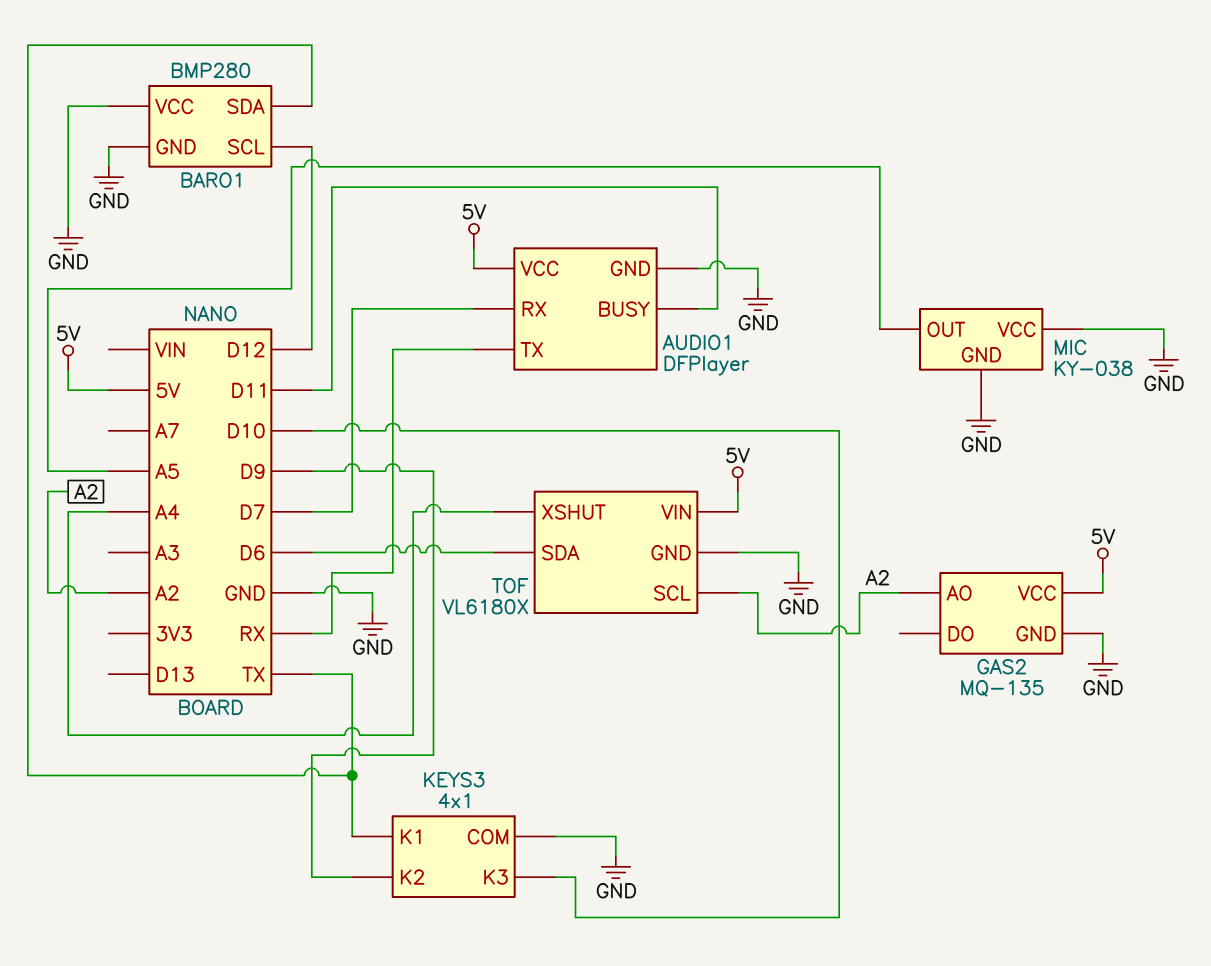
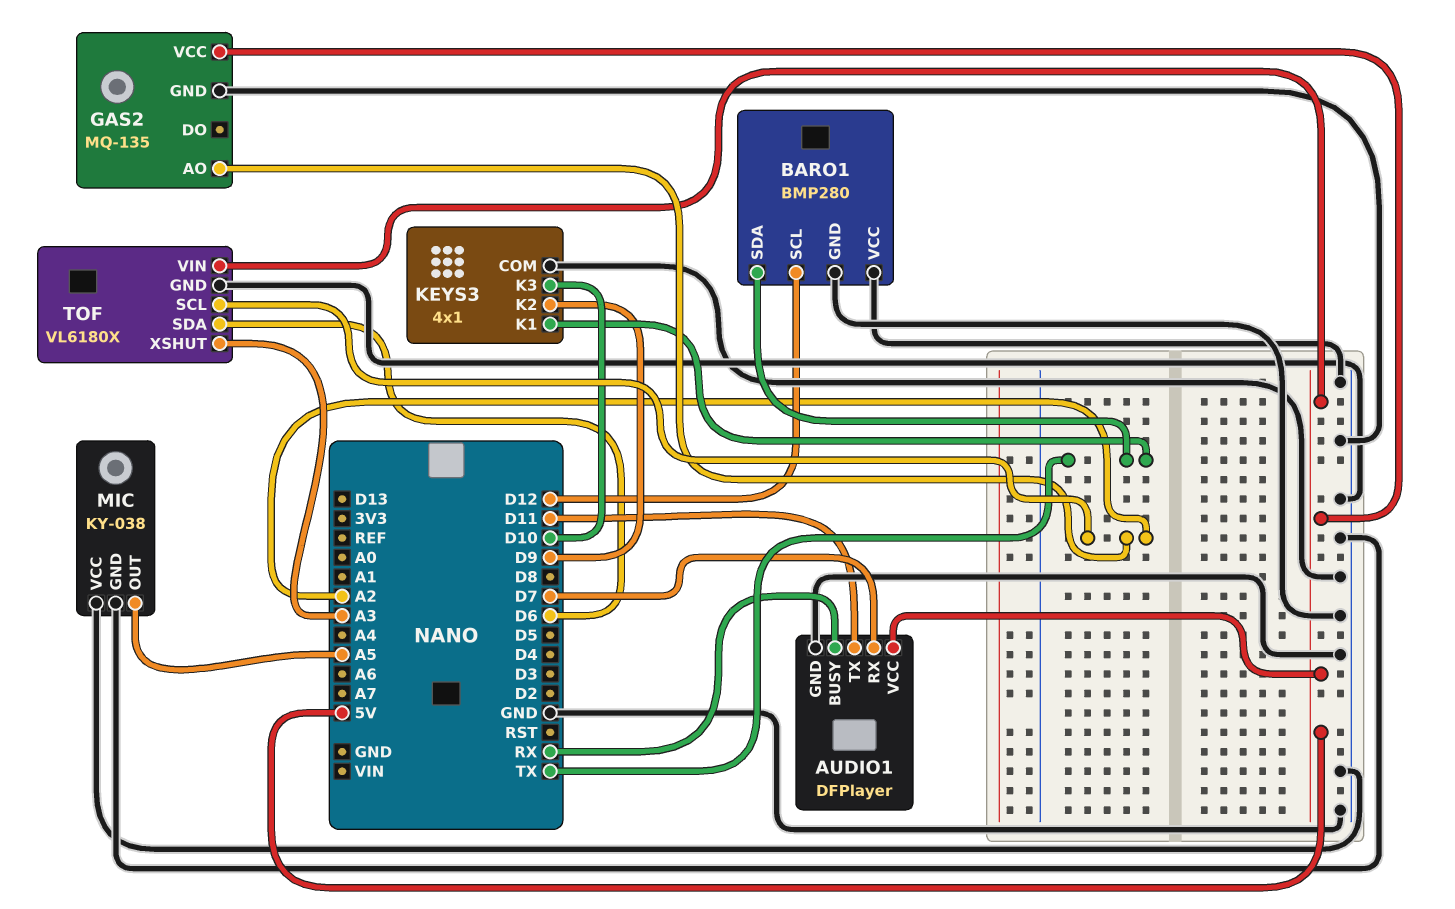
AUDIO1 pin BUSY: D11 -> RX
AUDIO1 pin TX: RX -> D11
TOF pin XSHUT: A4 -> A3

